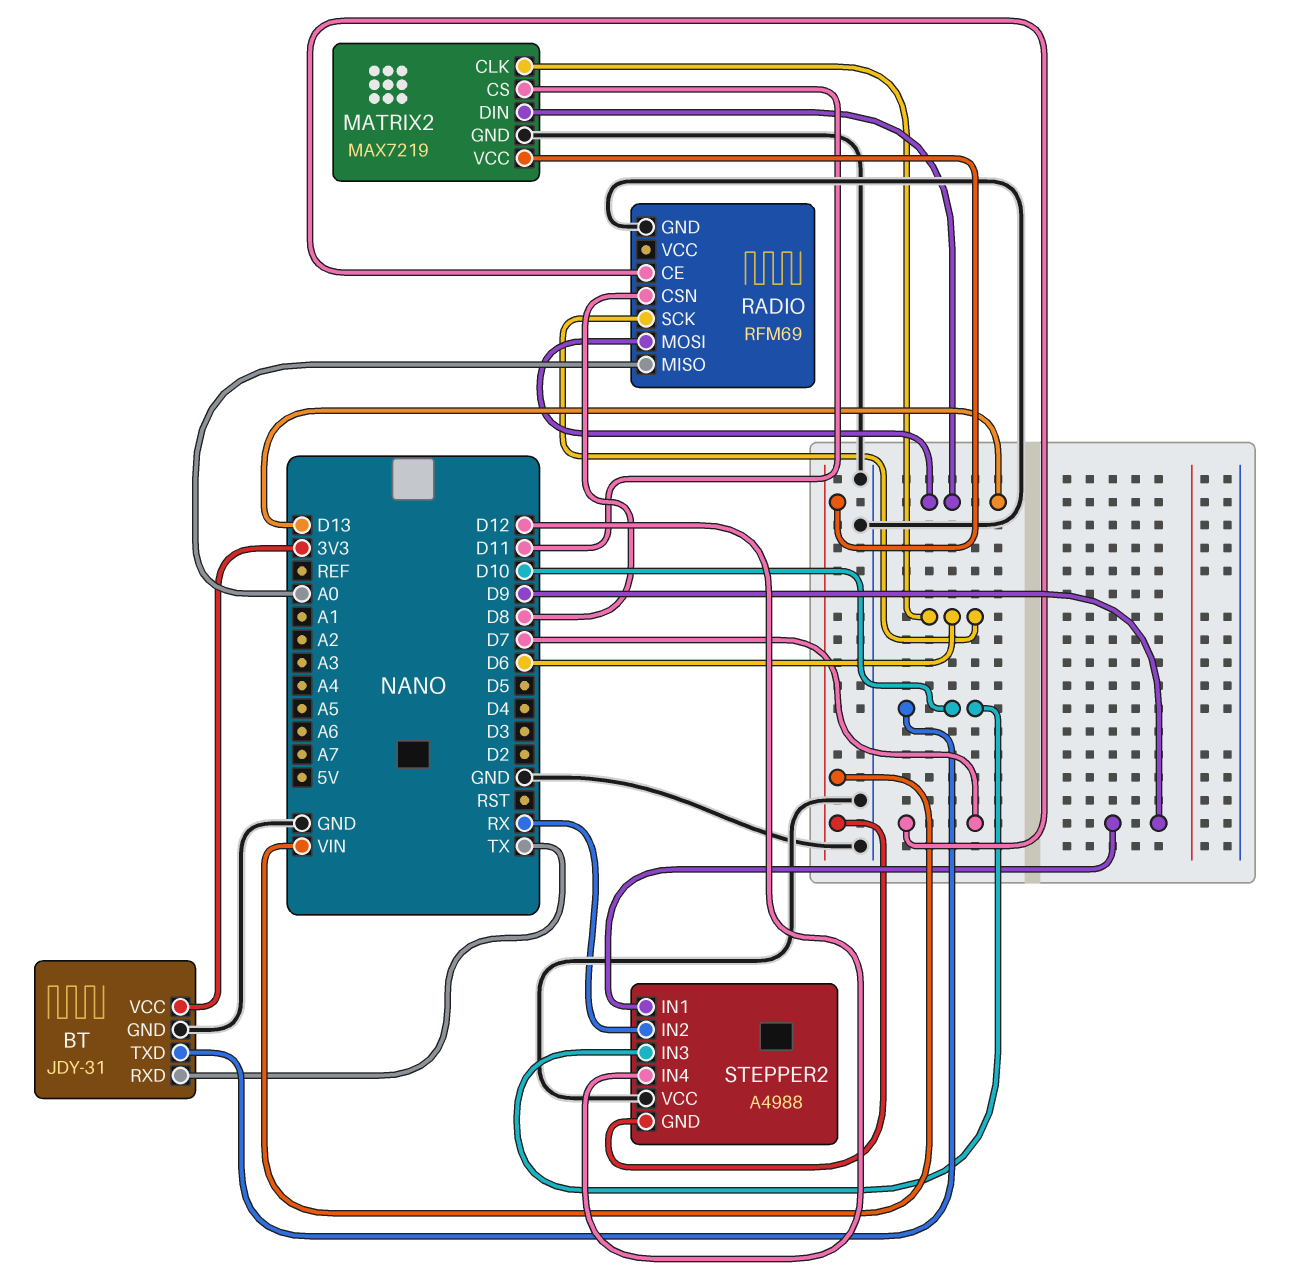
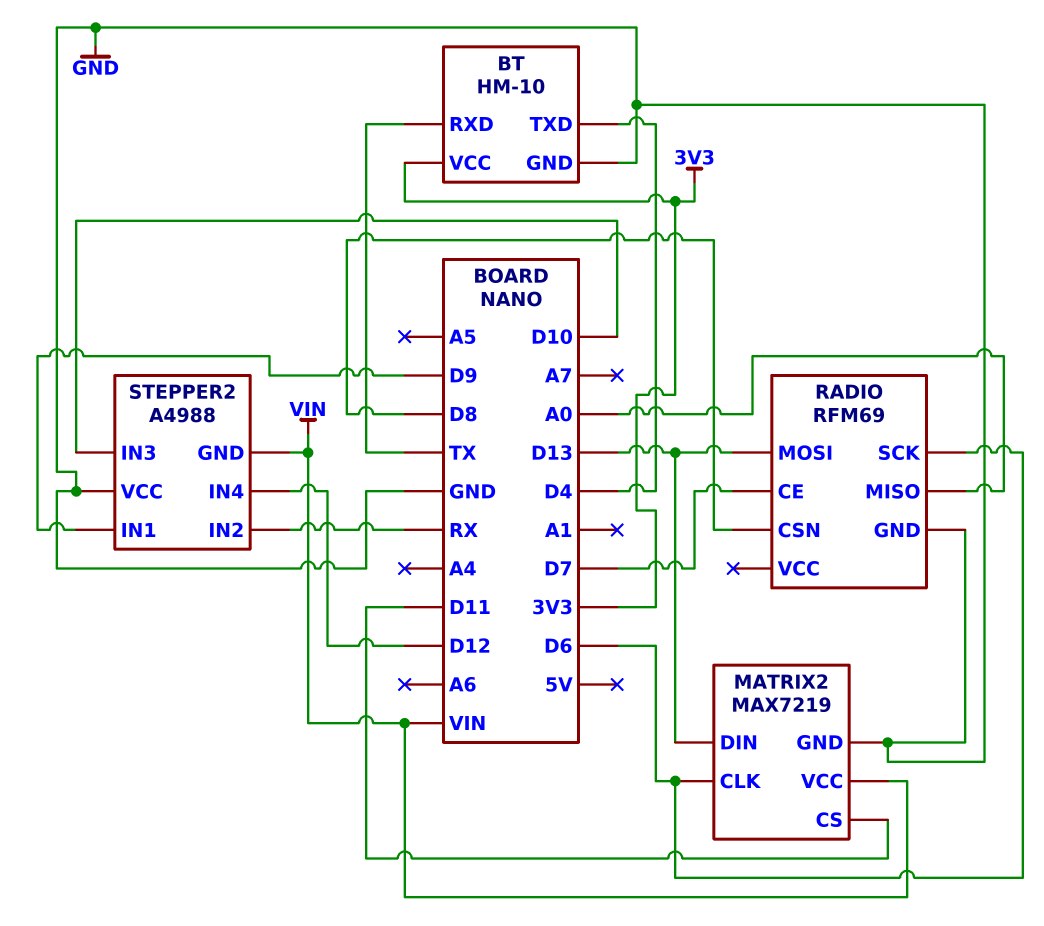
BT: JDY-31 -> HM-10
BT pin TXD: D10 -> D4

